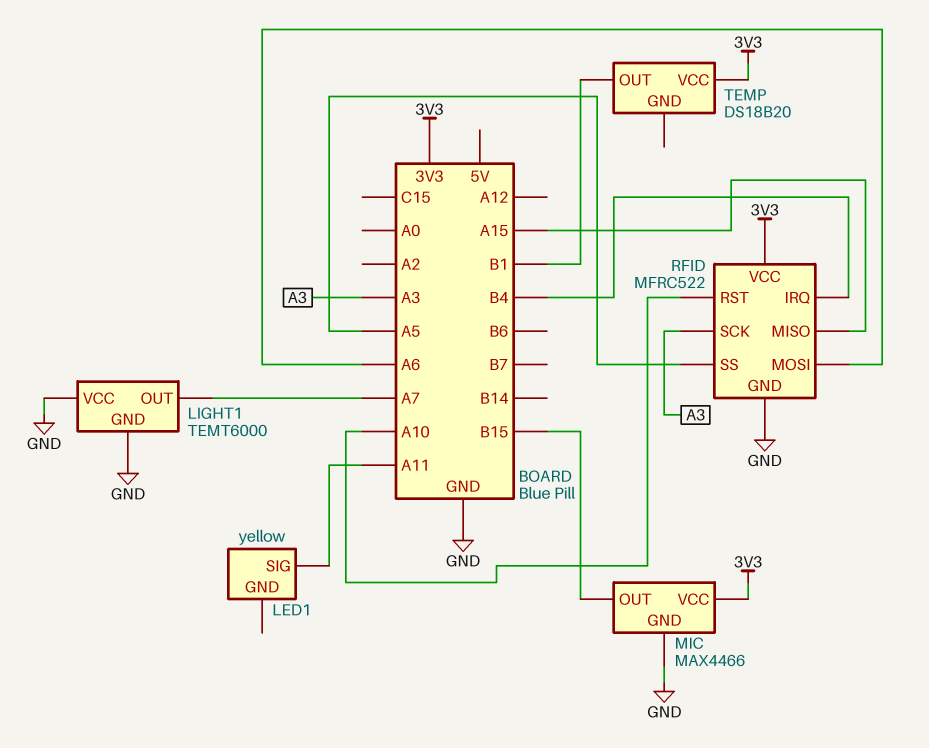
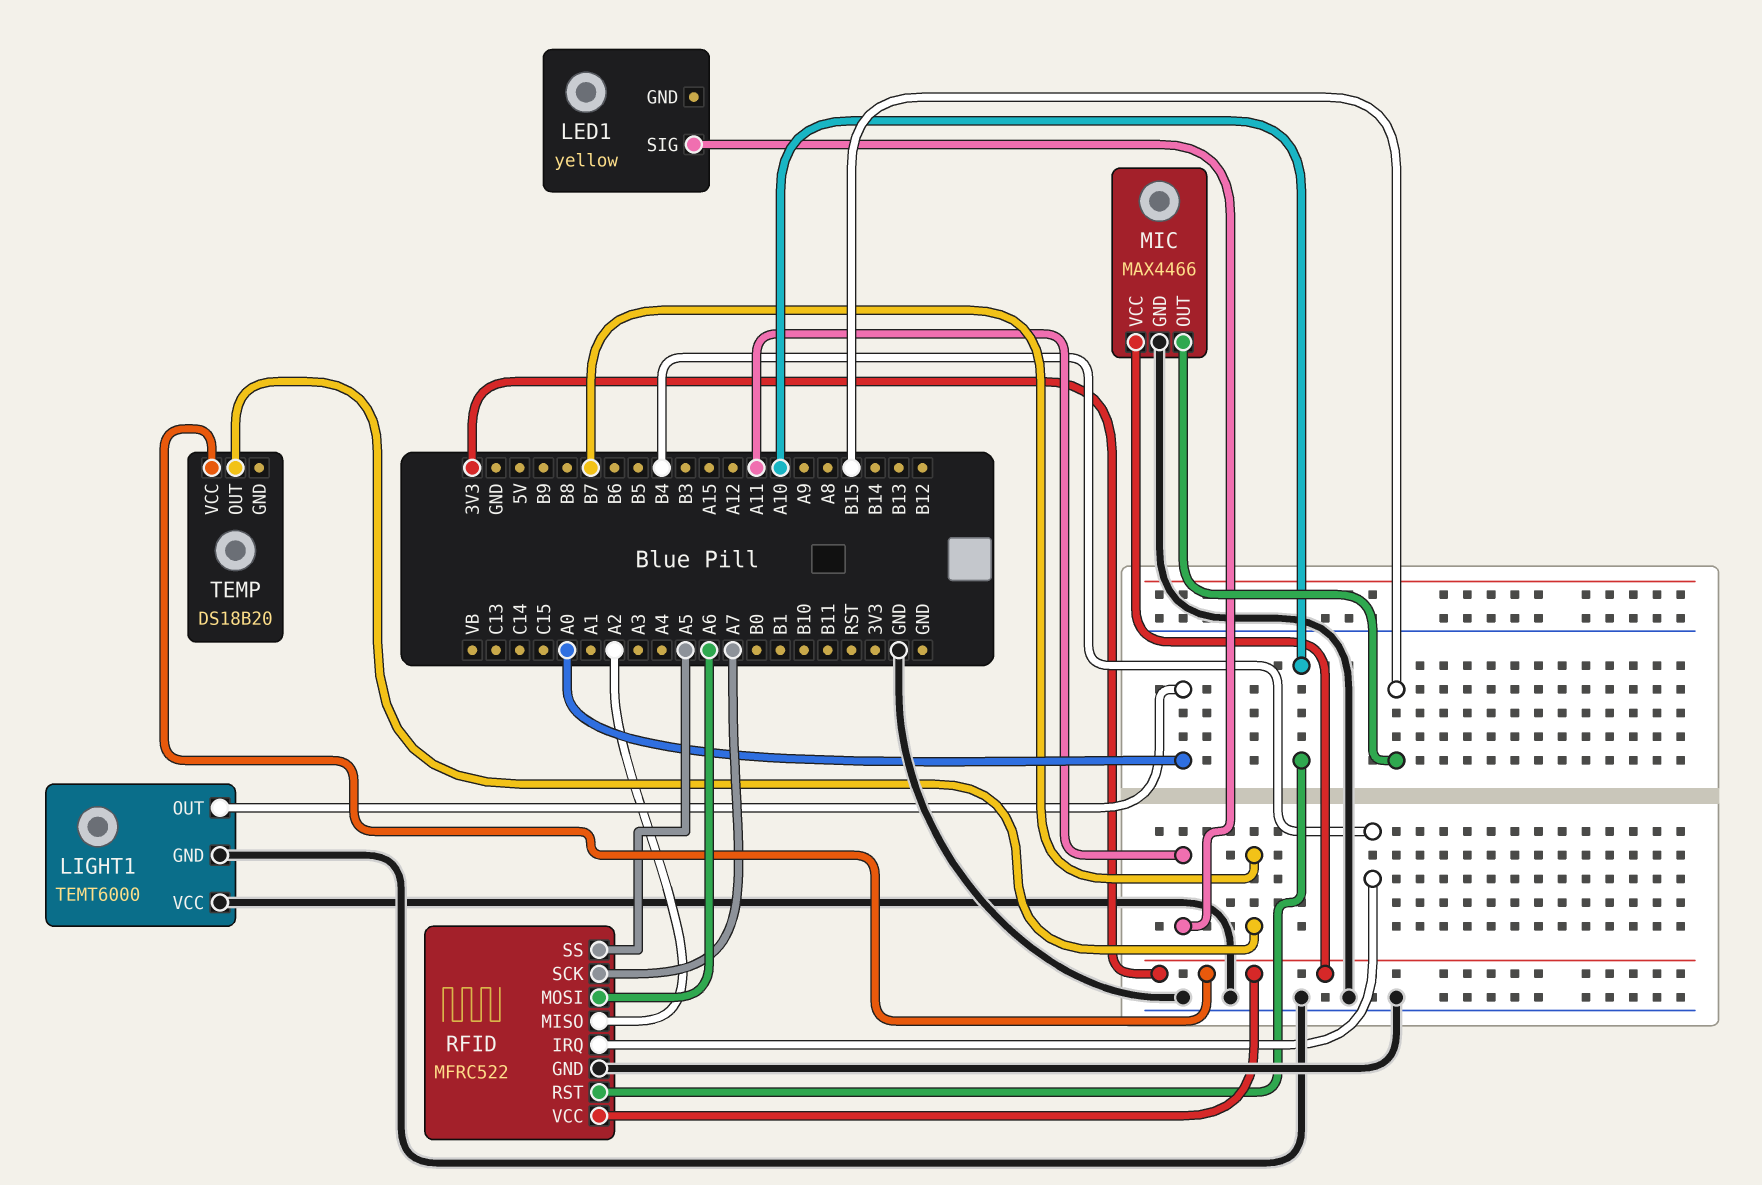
LIGHT1 pin OUT: A7 -> A0
RFID pin MISO: A15 -> A2
RFID pin SCK: A3 -> A7
TEMP pin OUT: B1 -> B7

